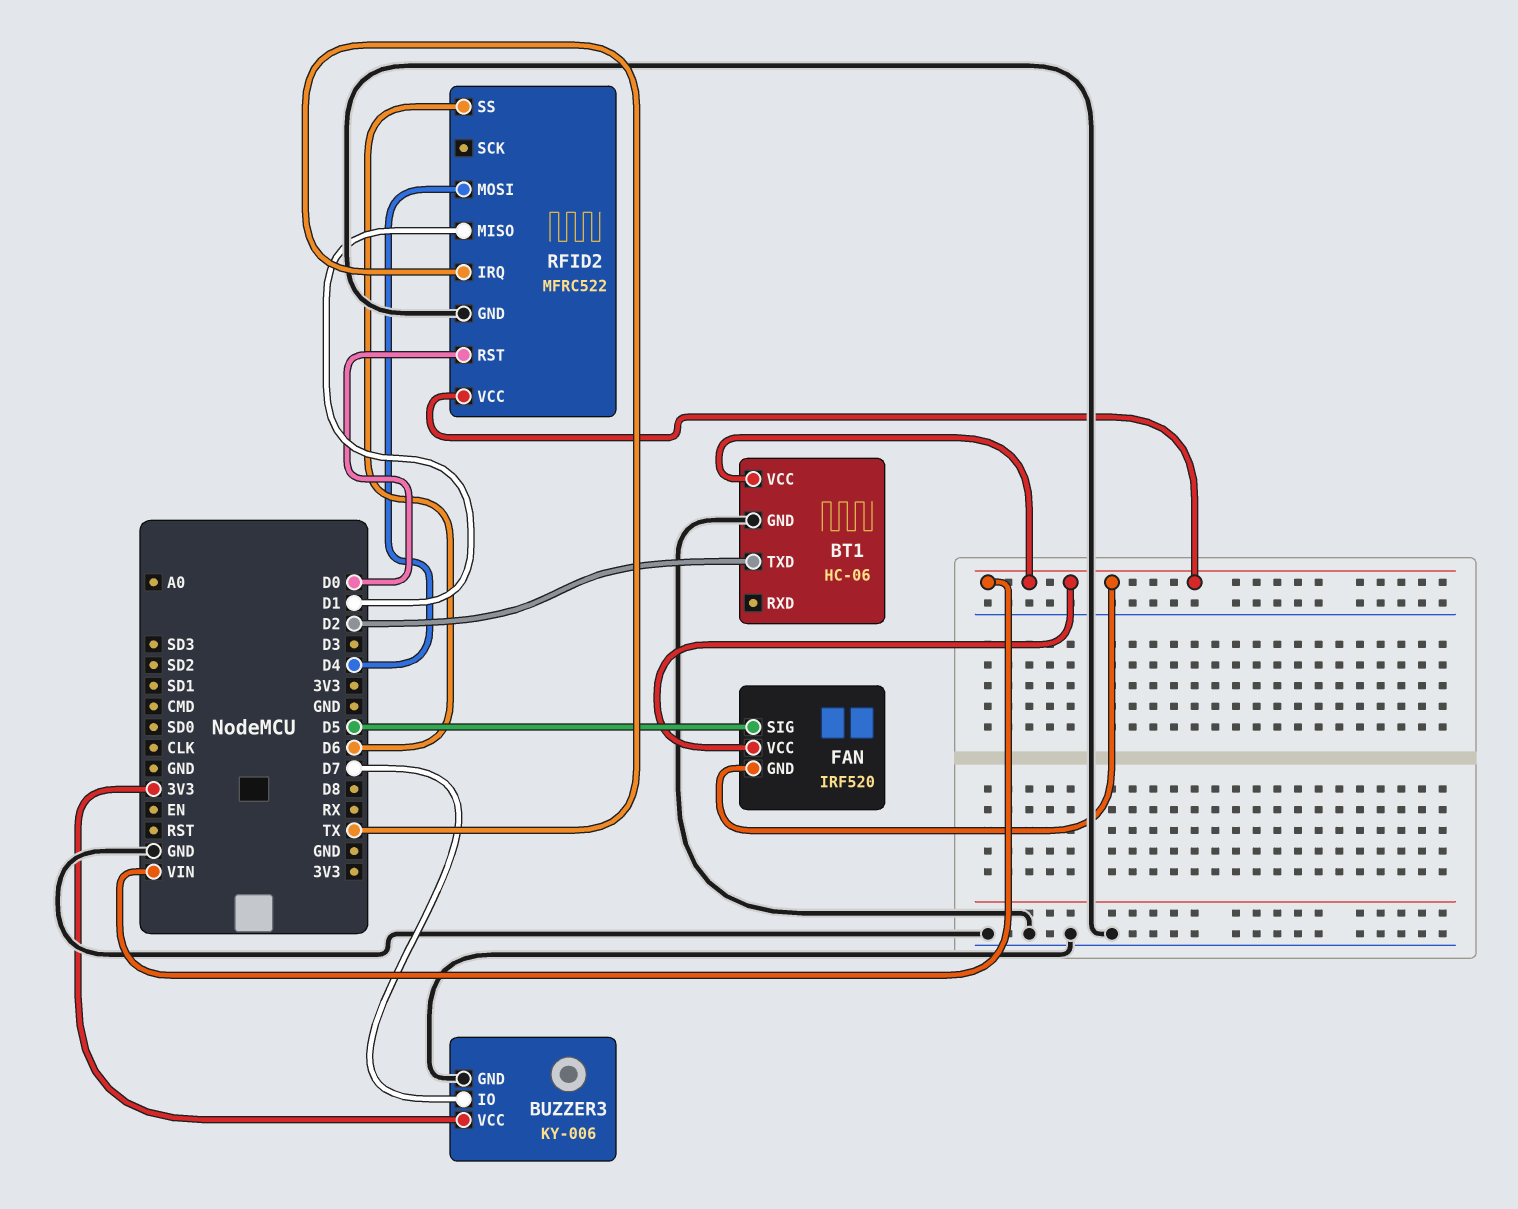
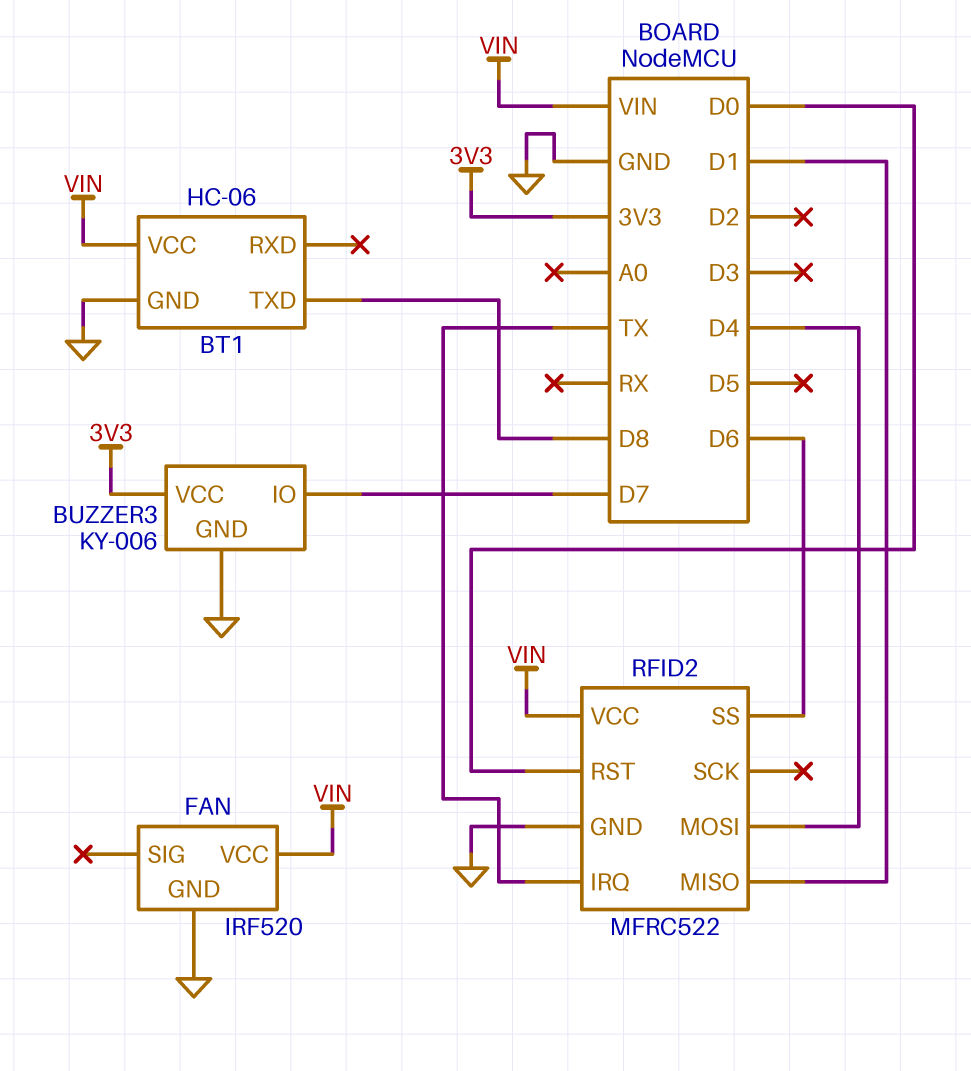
BT1 pin TXD: D2 -> D8
FAN pin GND: VIN -> GND
FAN pin SIG: D5 -> none

